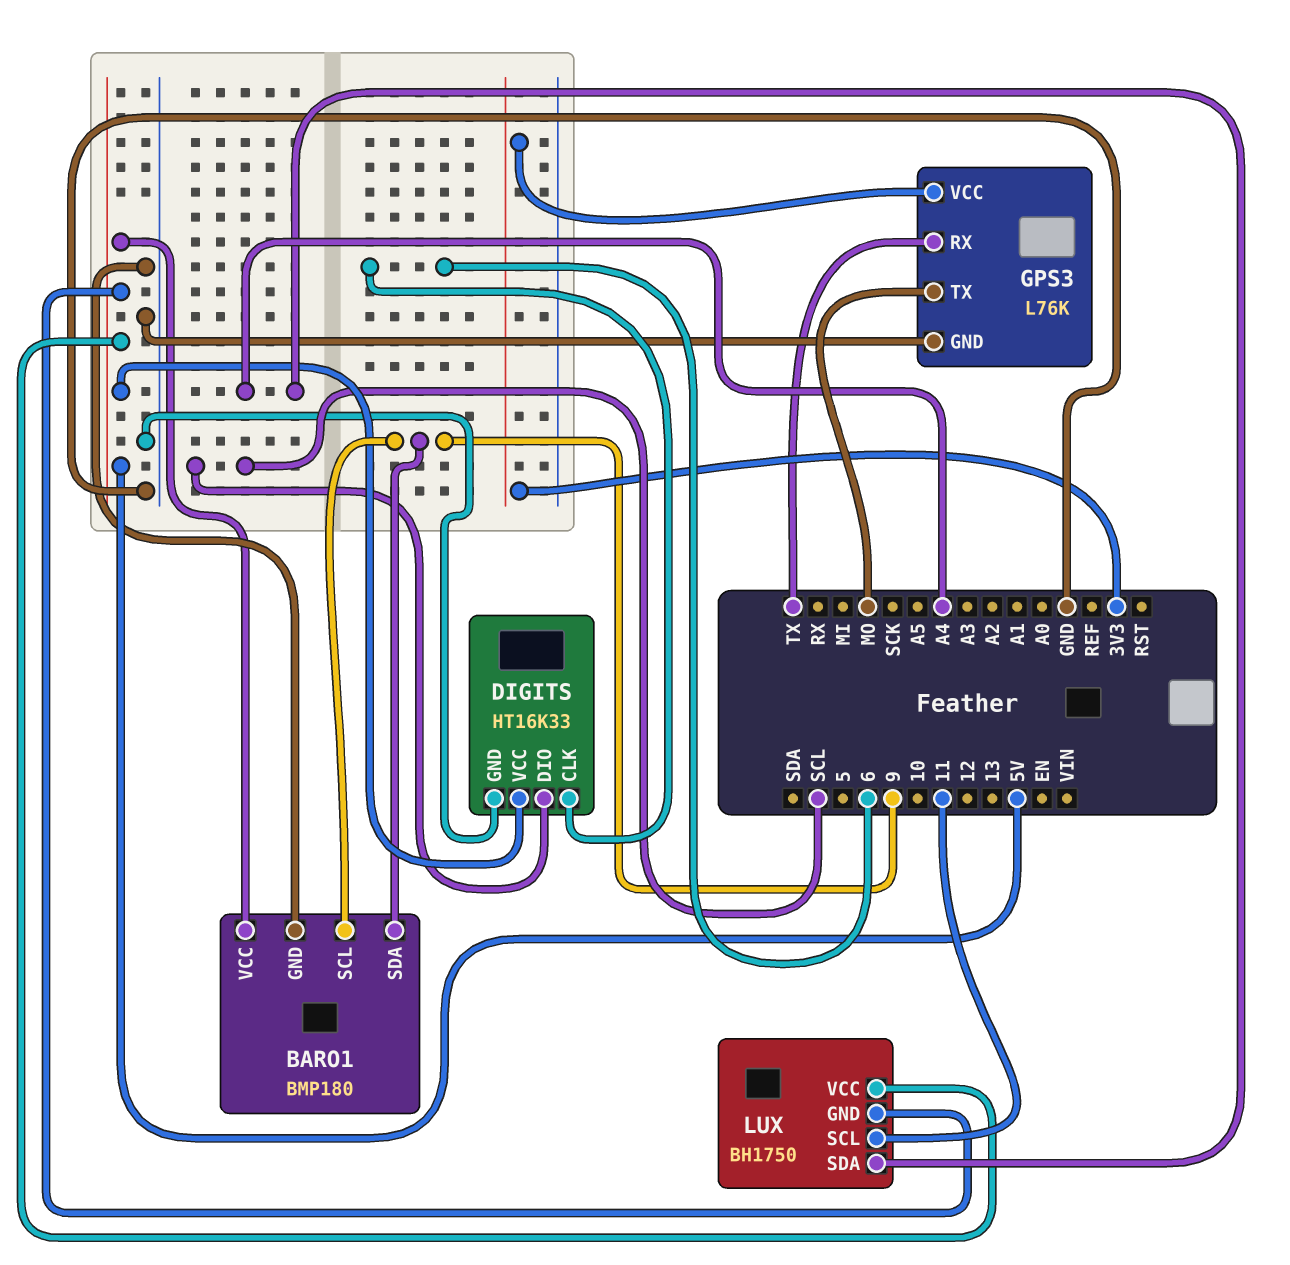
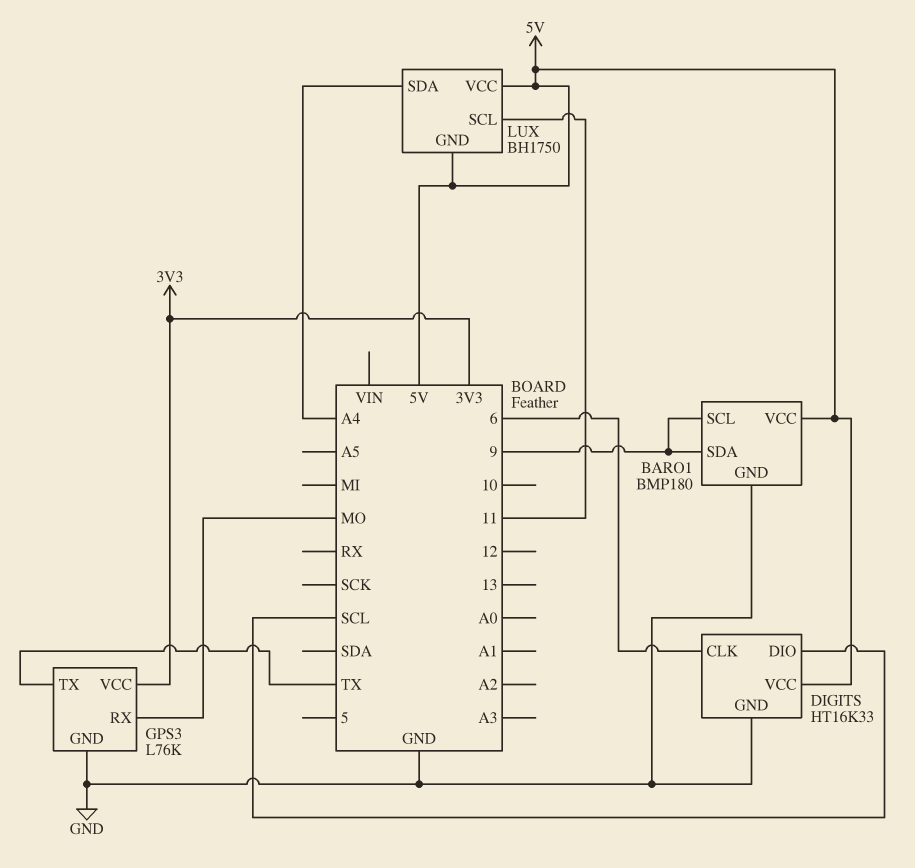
GPS3 pin RX: TX -> MO
GPS3 pin TX: MO -> TX

